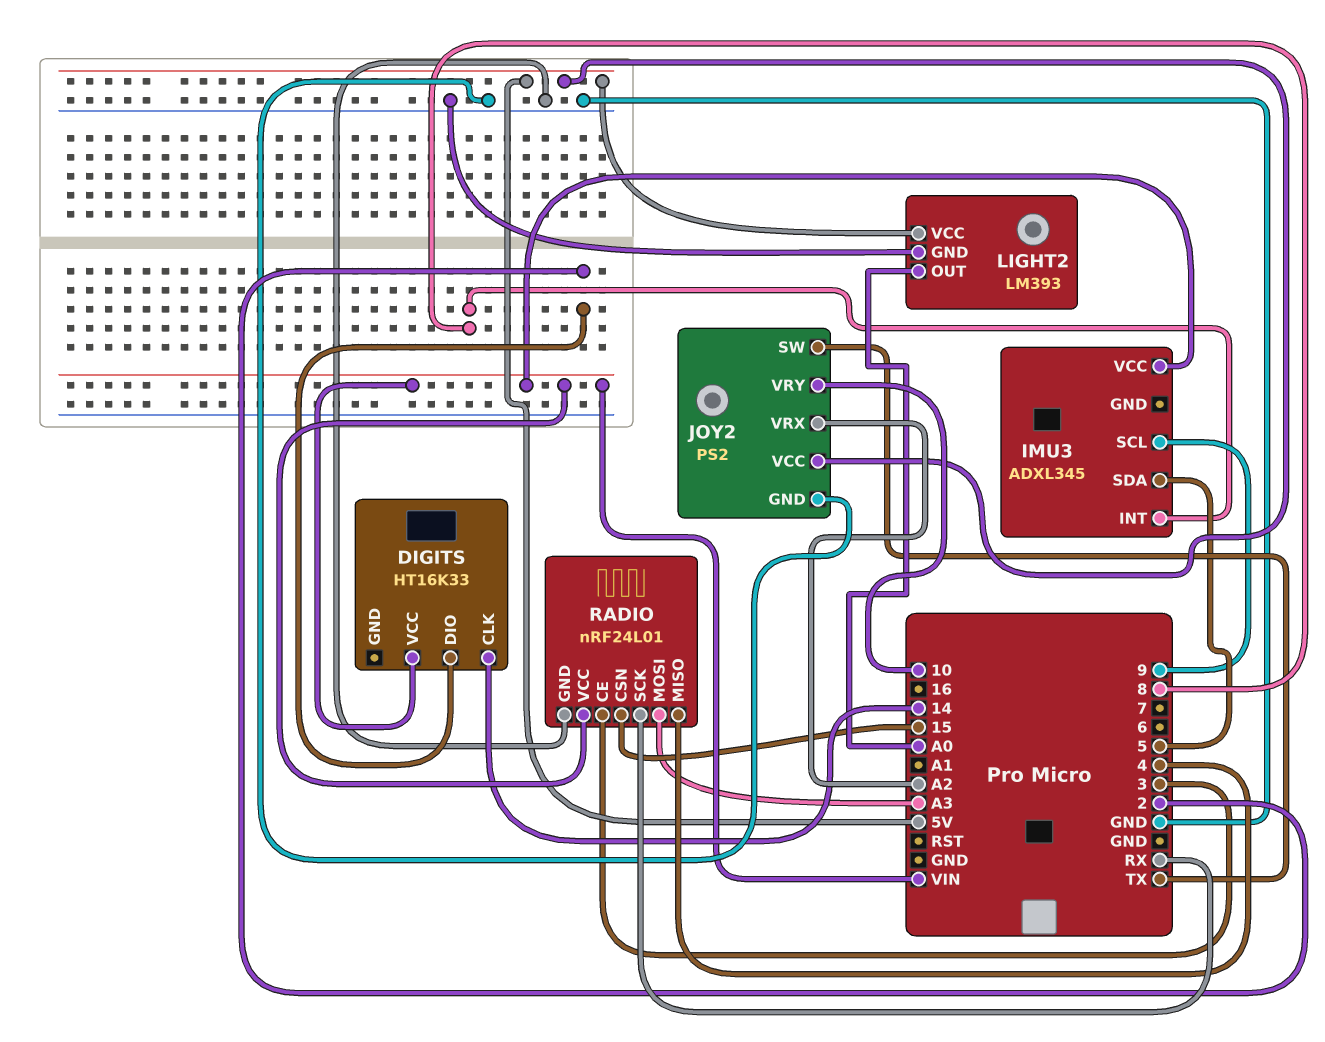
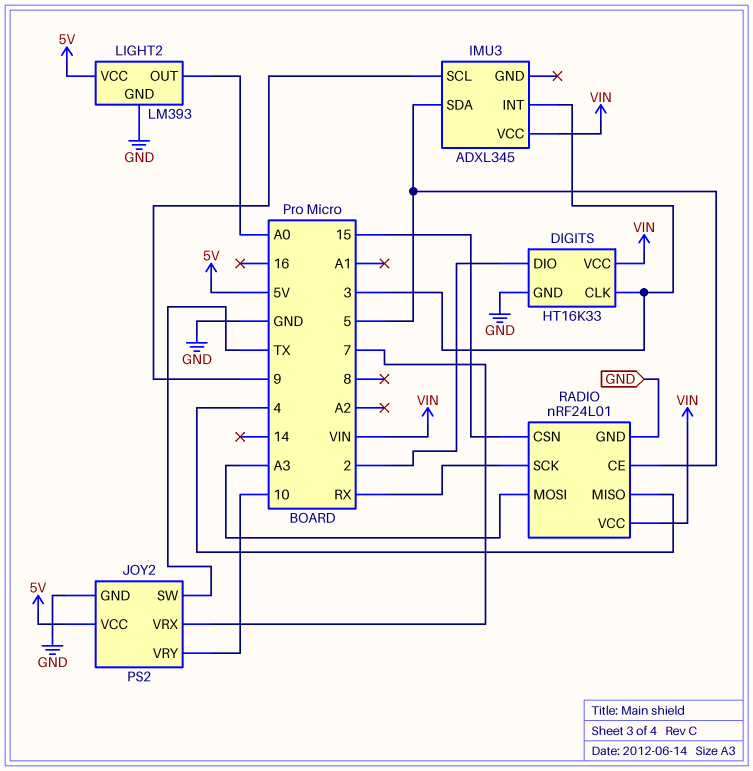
DIGITS pin CLK: 14 -> 3
DIGITS pin GND: none -> GND
IMU3 pin INT: 8 -> 3
JOY2 pin VRX: A2 -> 7
RADIO pin CE: 3 -> 5

